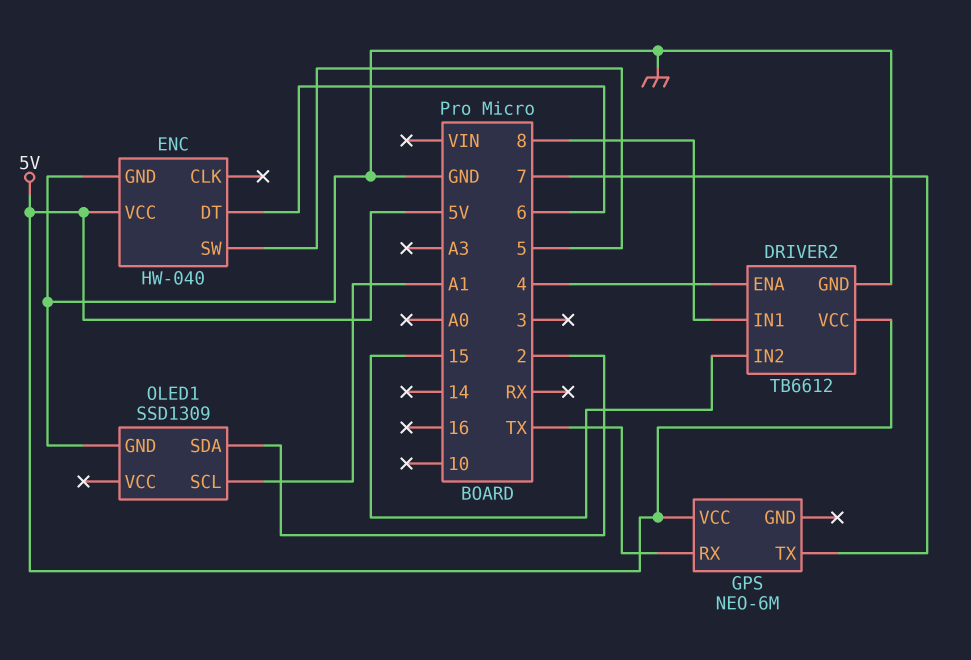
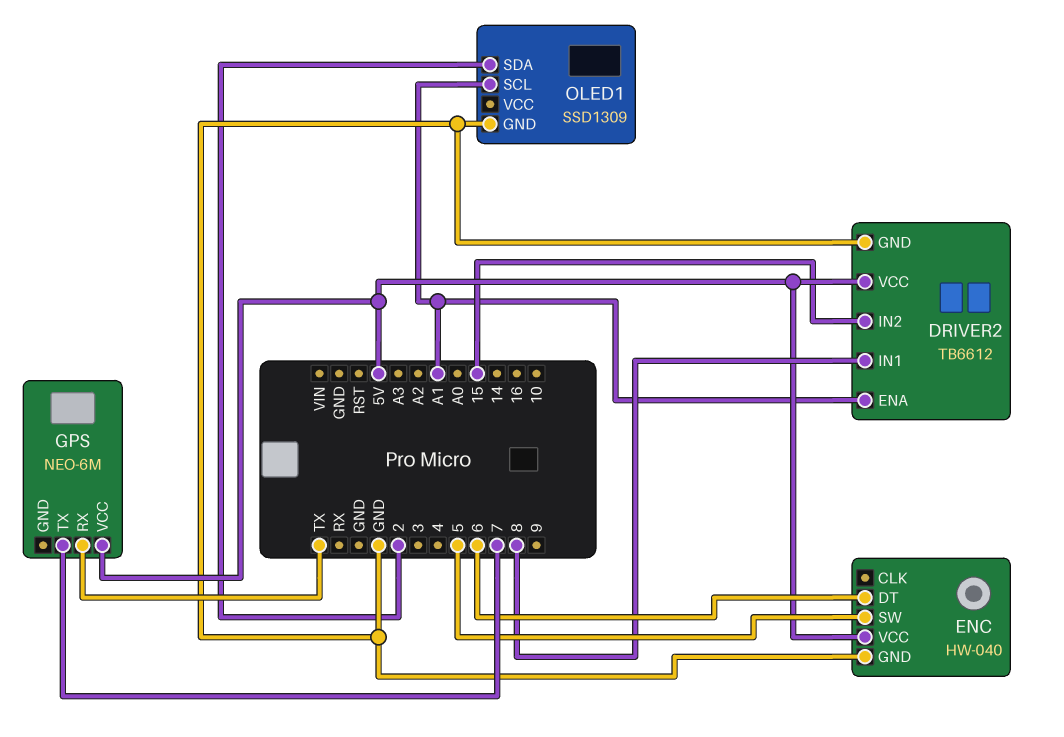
DRIVER2 pin ENA: 4 -> A1

